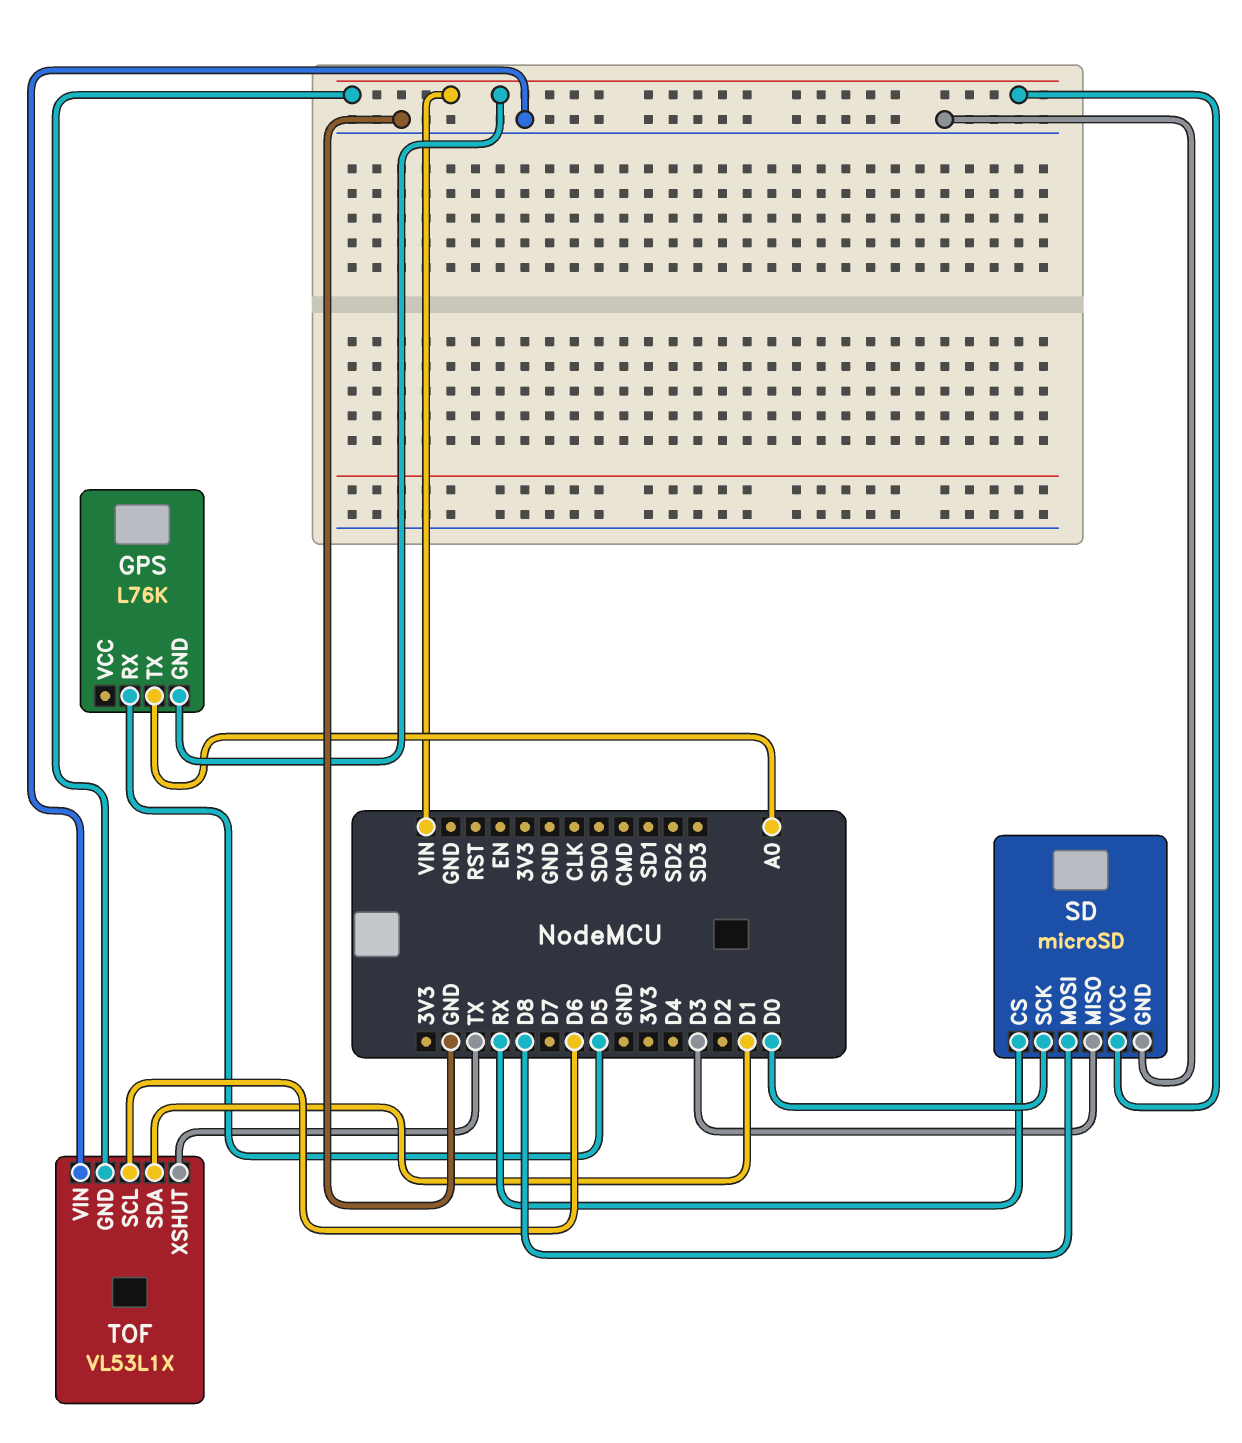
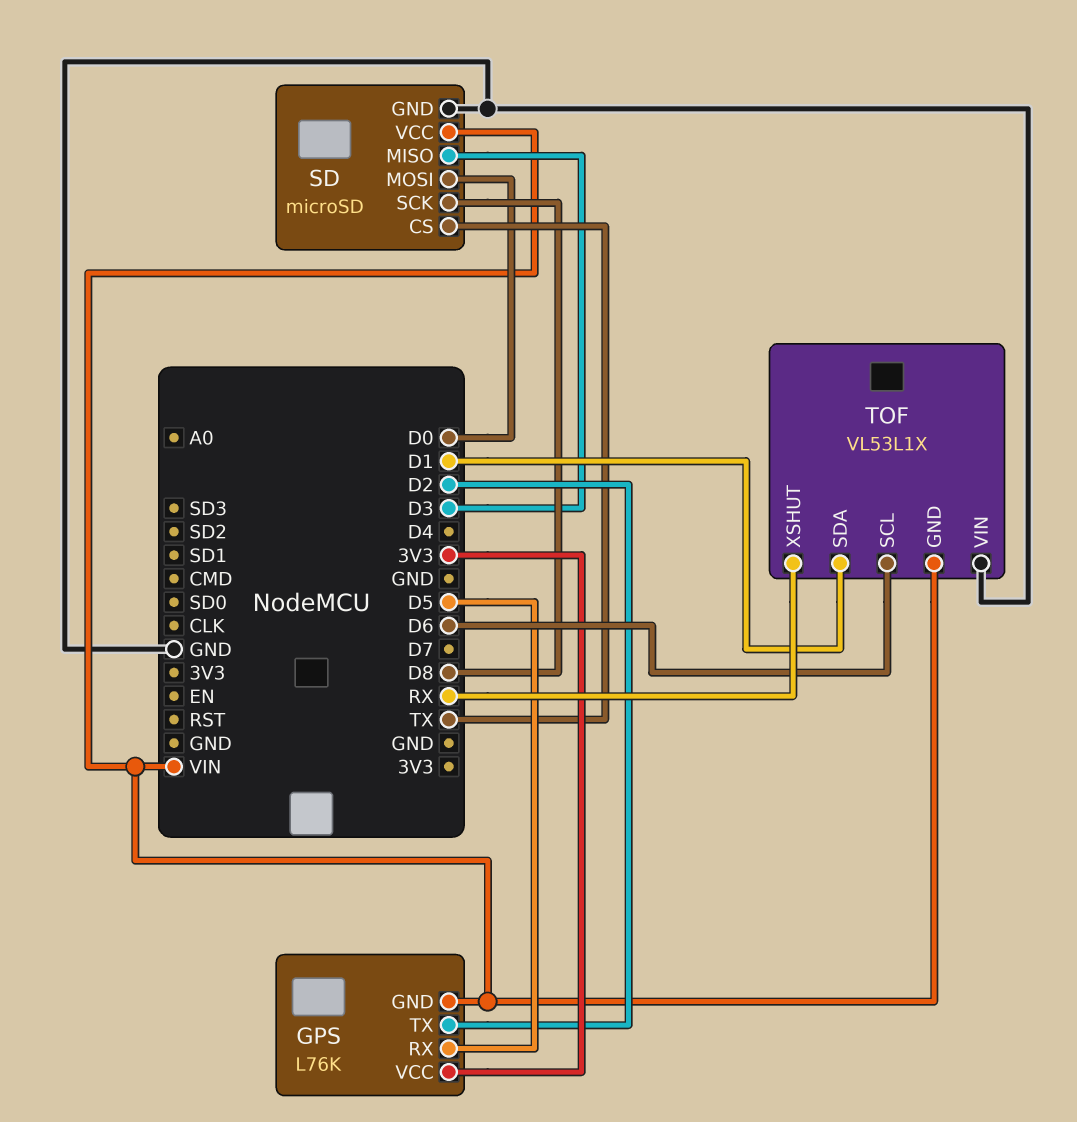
GPS pin TX: A0 -> D2
GPS pin VCC: none -> 3V3
SD pin CS: RX -> TX
SD pin MOSI: D8 -> D0
SD pin SCK: D0 -> D8
TOF pin XSHUT: TX -> RX

